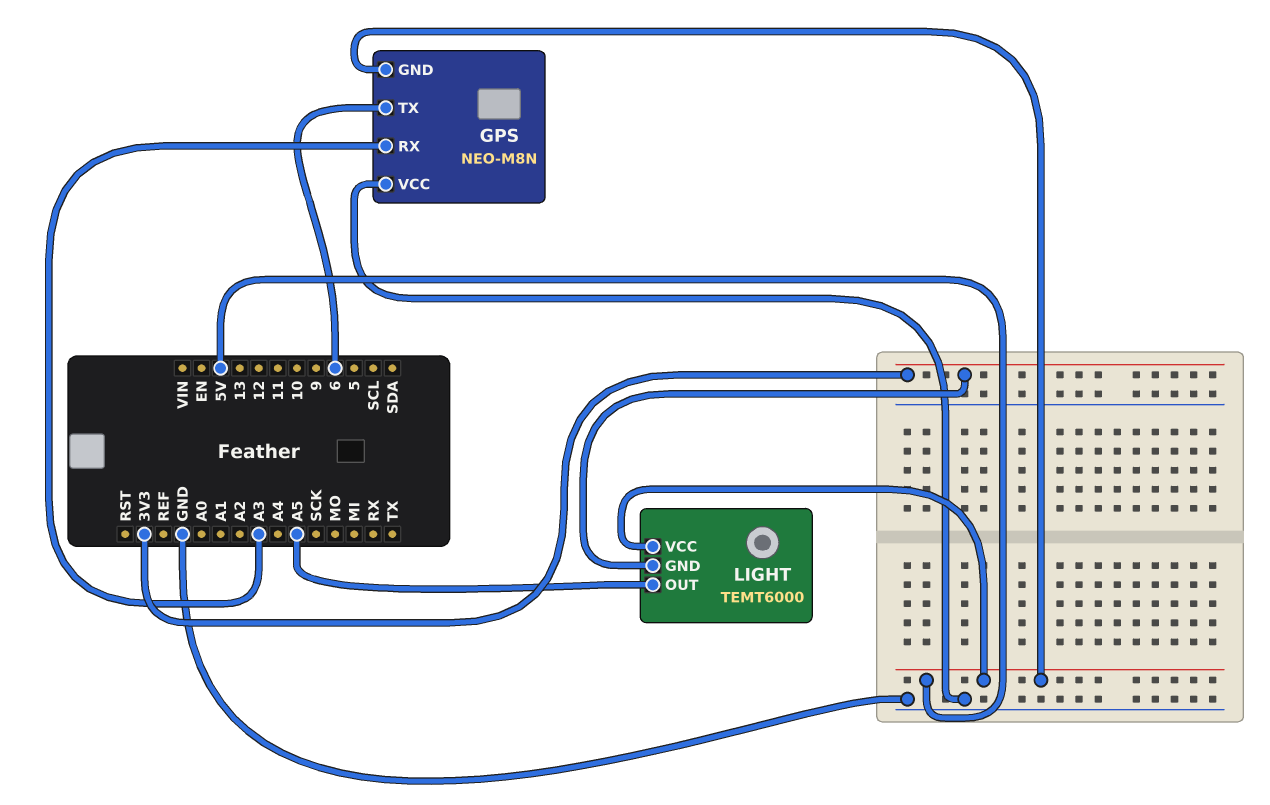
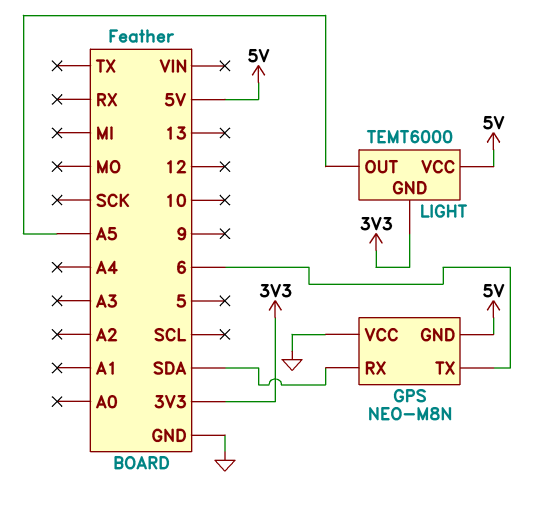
GPS pin RX: A3 -> SDA

